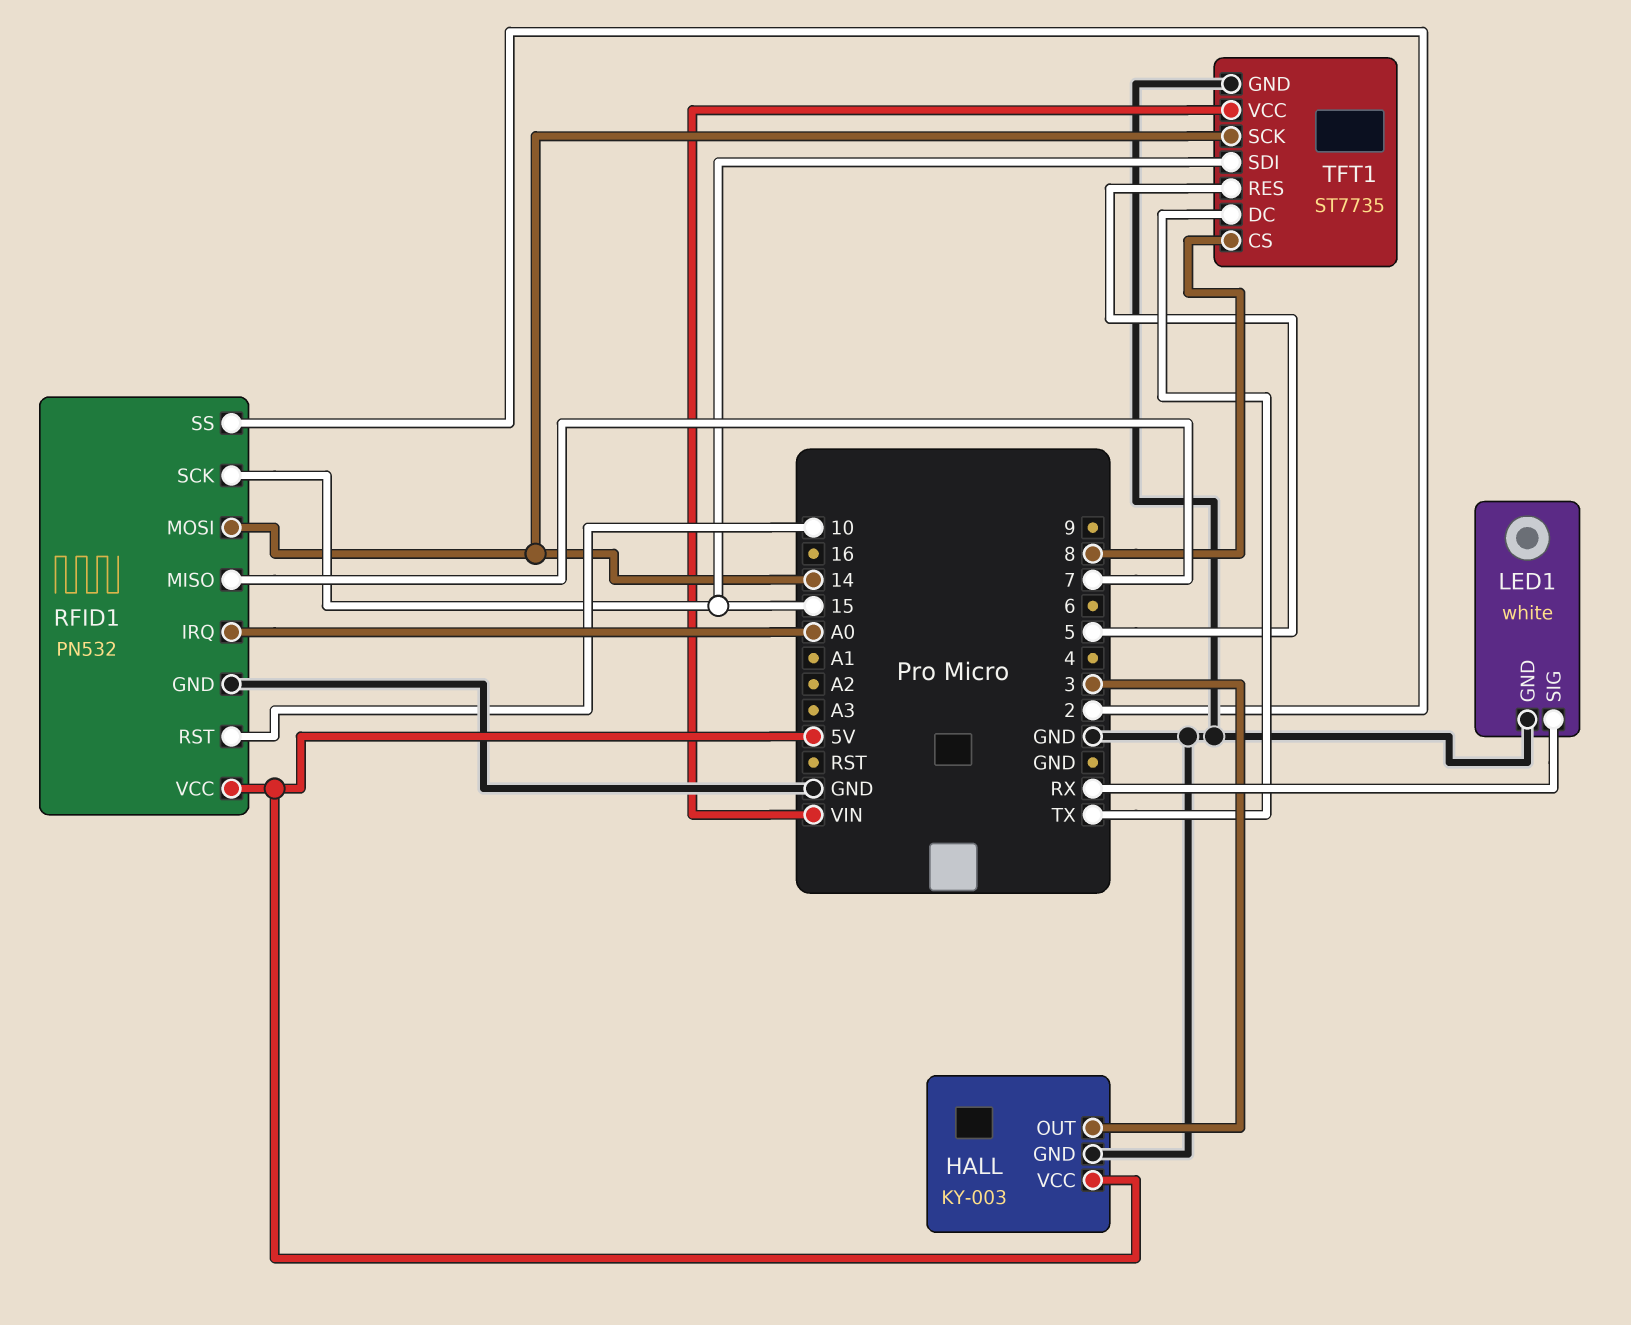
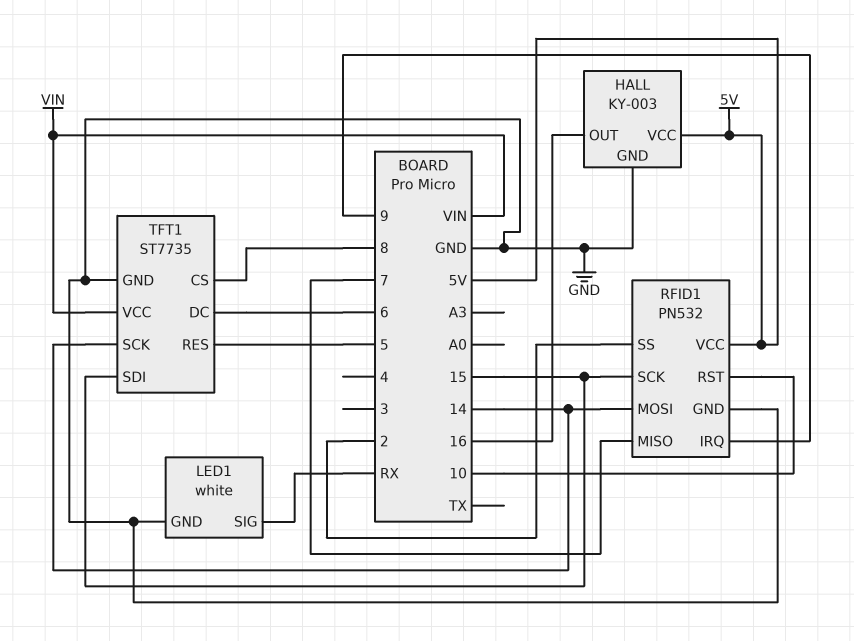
HALL pin OUT: 3 -> 16
RFID1 pin IRQ: A0 -> 9
TFT1 pin DC: TX -> 6

